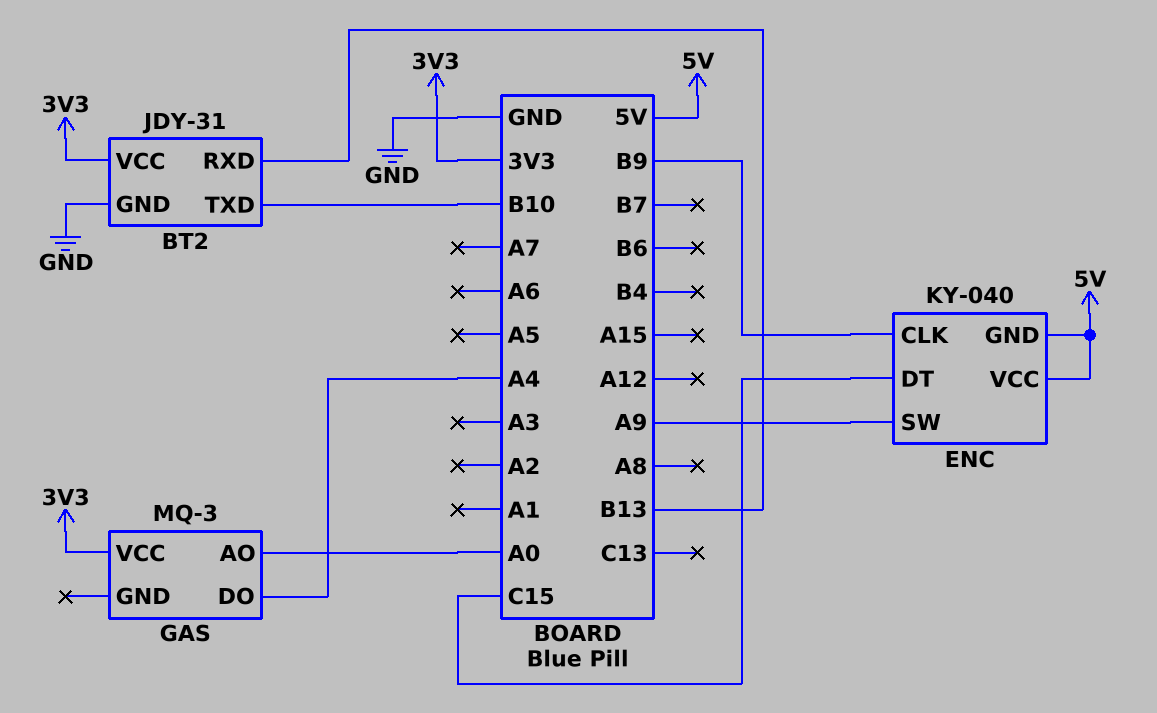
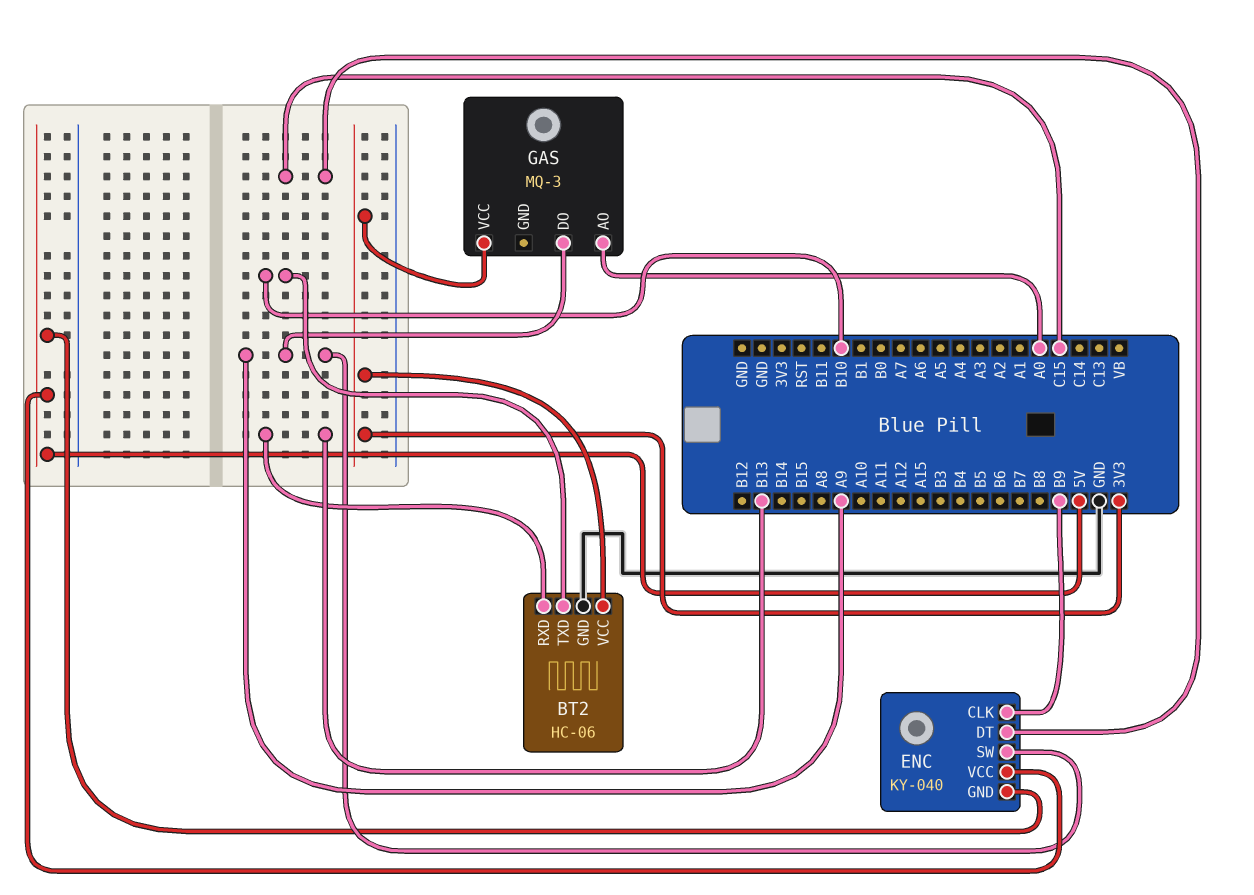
BT2: JDY-31 -> HC-06
GAS pin DO: A4 -> A9

